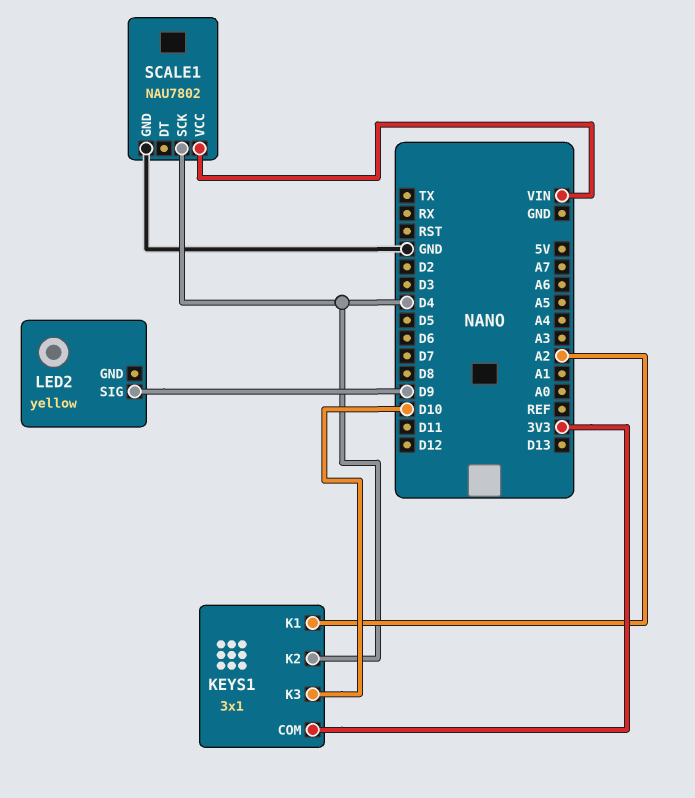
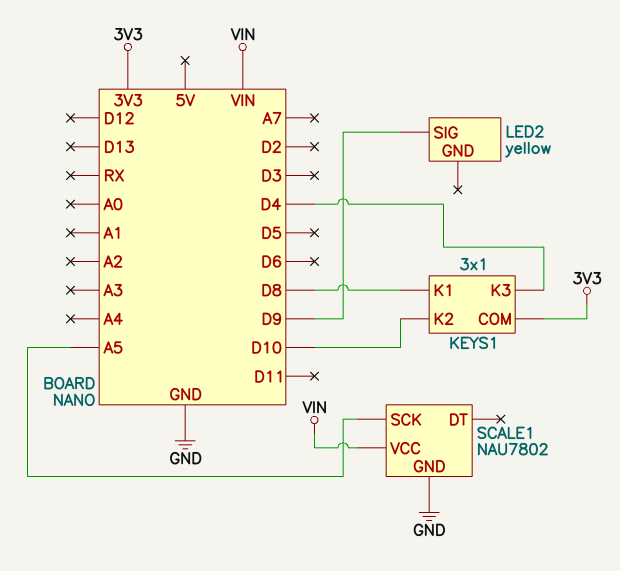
KEYS1 pin K1: A2 -> D8
KEYS1 pin K2: D4 -> D10
KEYS1 pin K3: D10 -> D4
SCALE1 pin SCK: D4 -> A5

